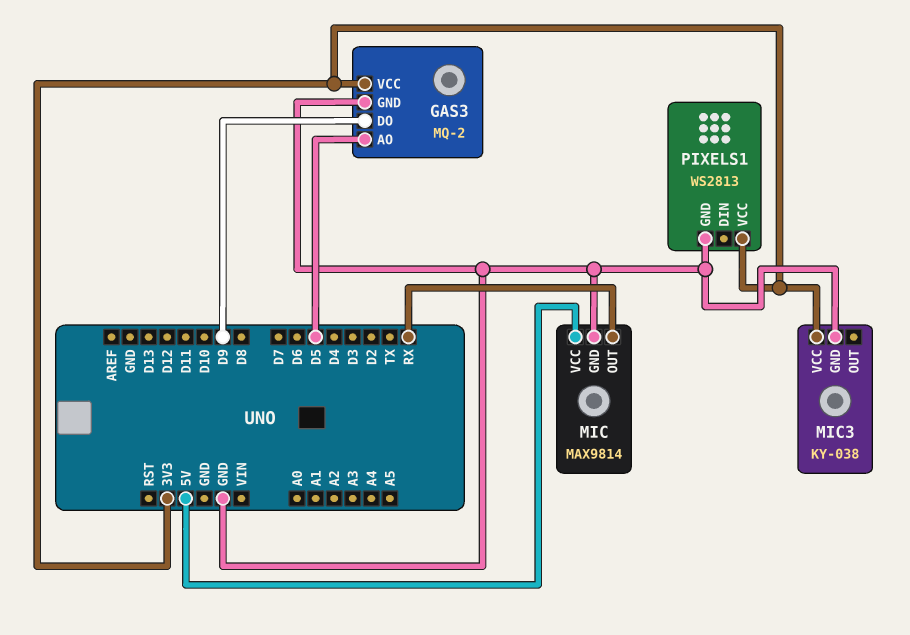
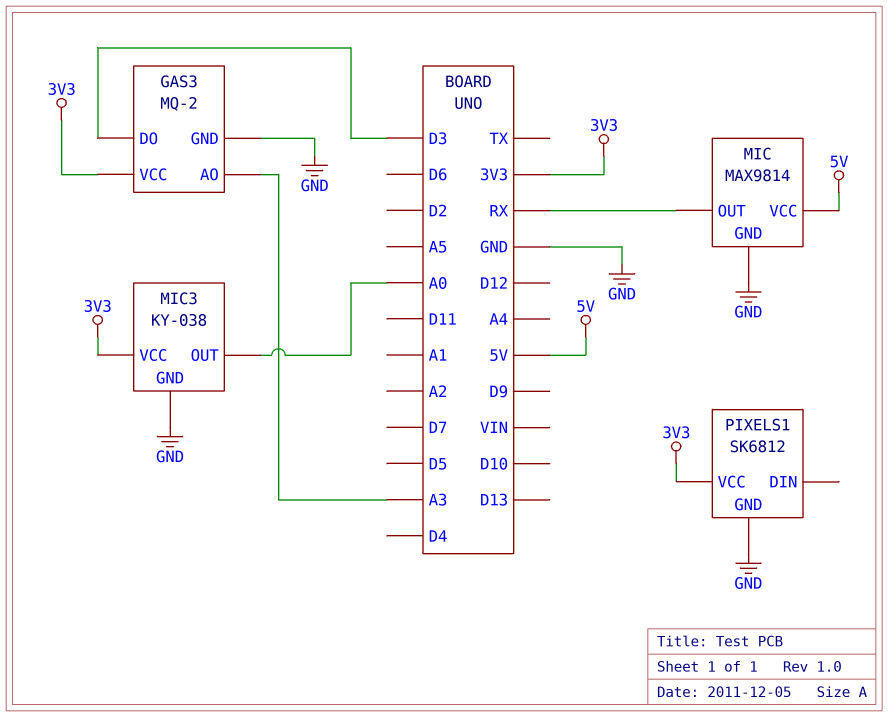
GAS3 pin AO: D5 -> A3
GAS3 pin DO: D9 -> D3
MIC3 pin OUT: none -> A0
PIXELS1: WS2813 -> SK6812

